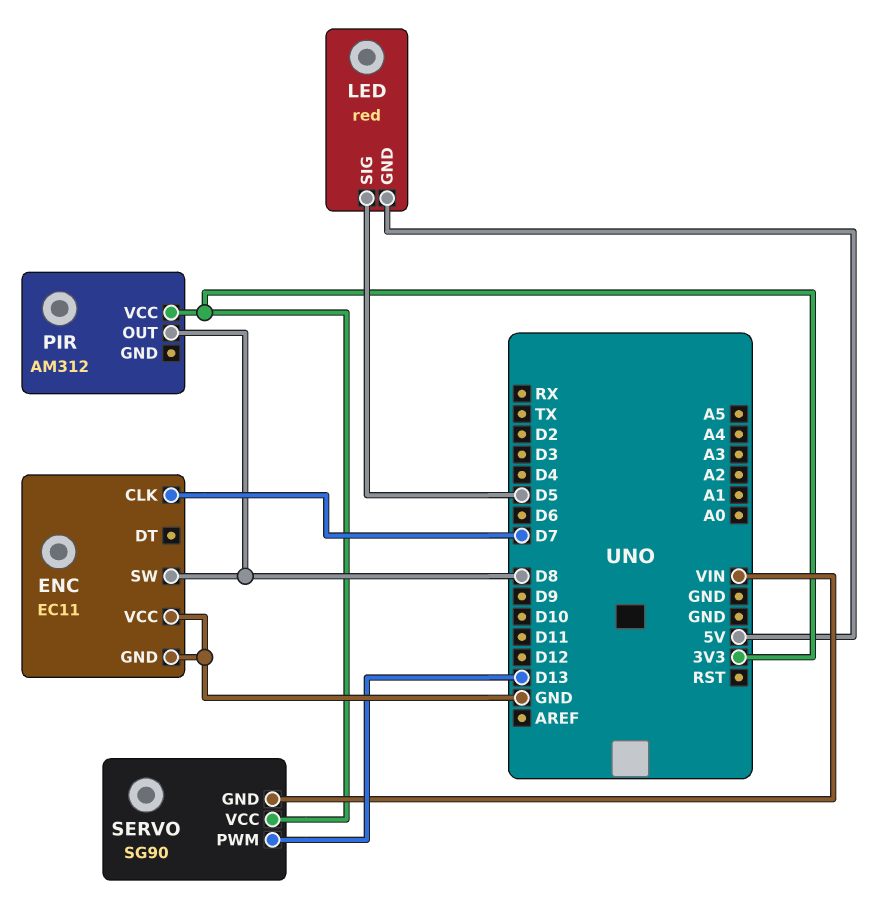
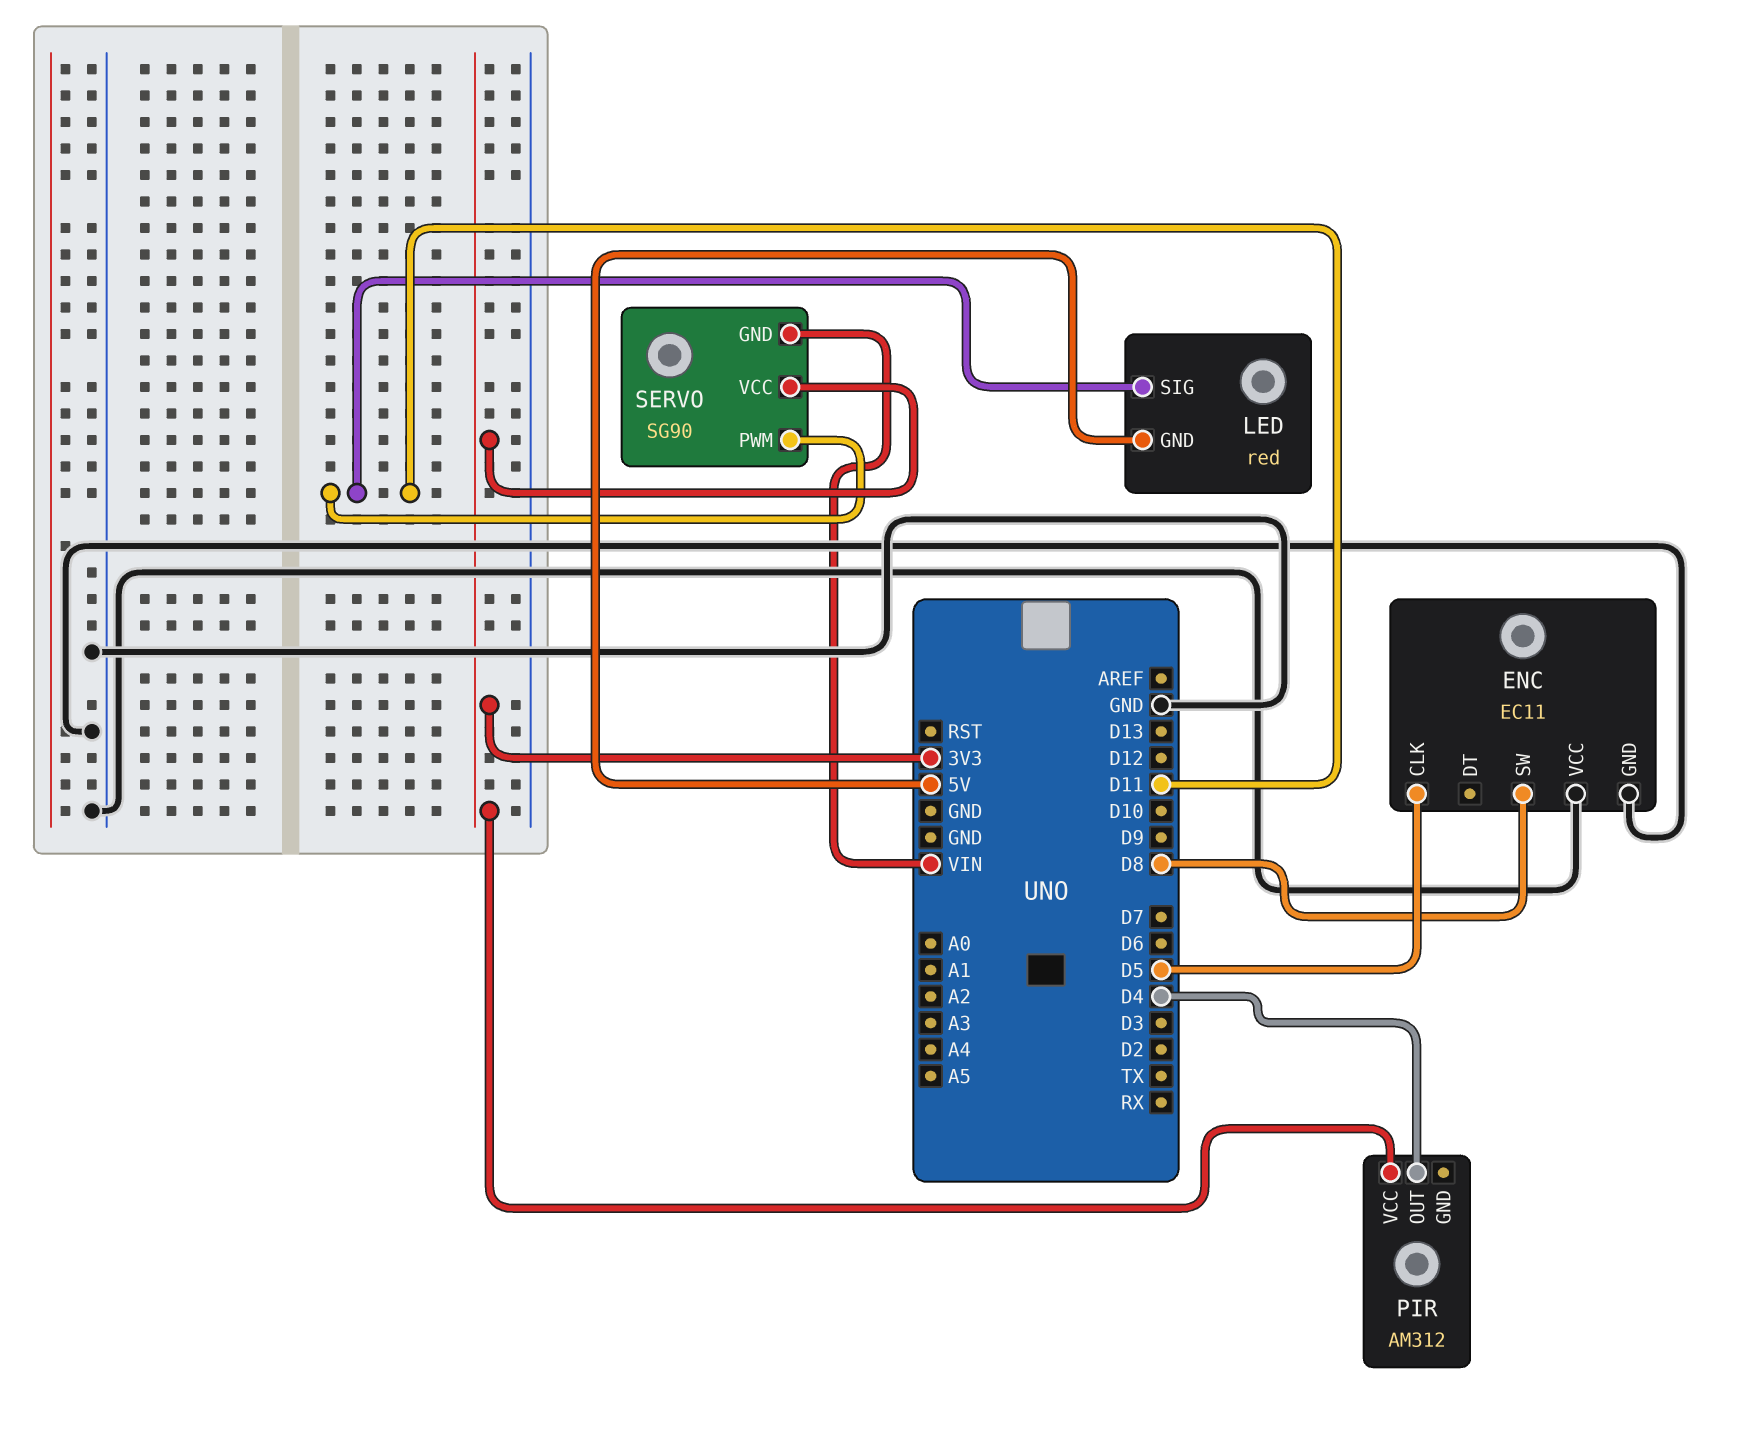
ENC pin CLK: D7 -> D5
LED pin SIG: D5 -> D11
PIR pin OUT: D8 -> D4
SERVO pin PWM: D13 -> D11

